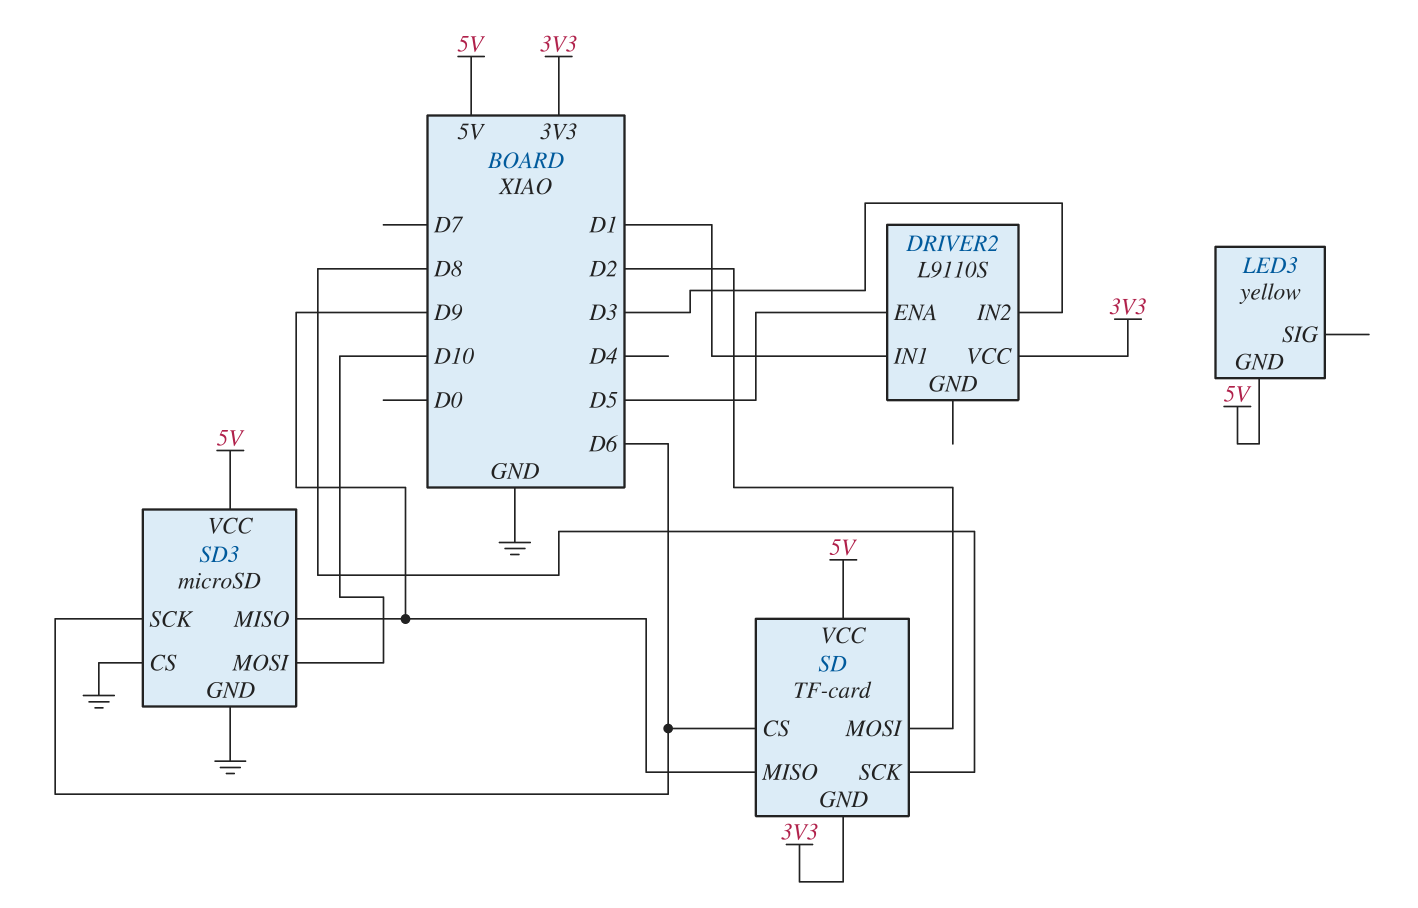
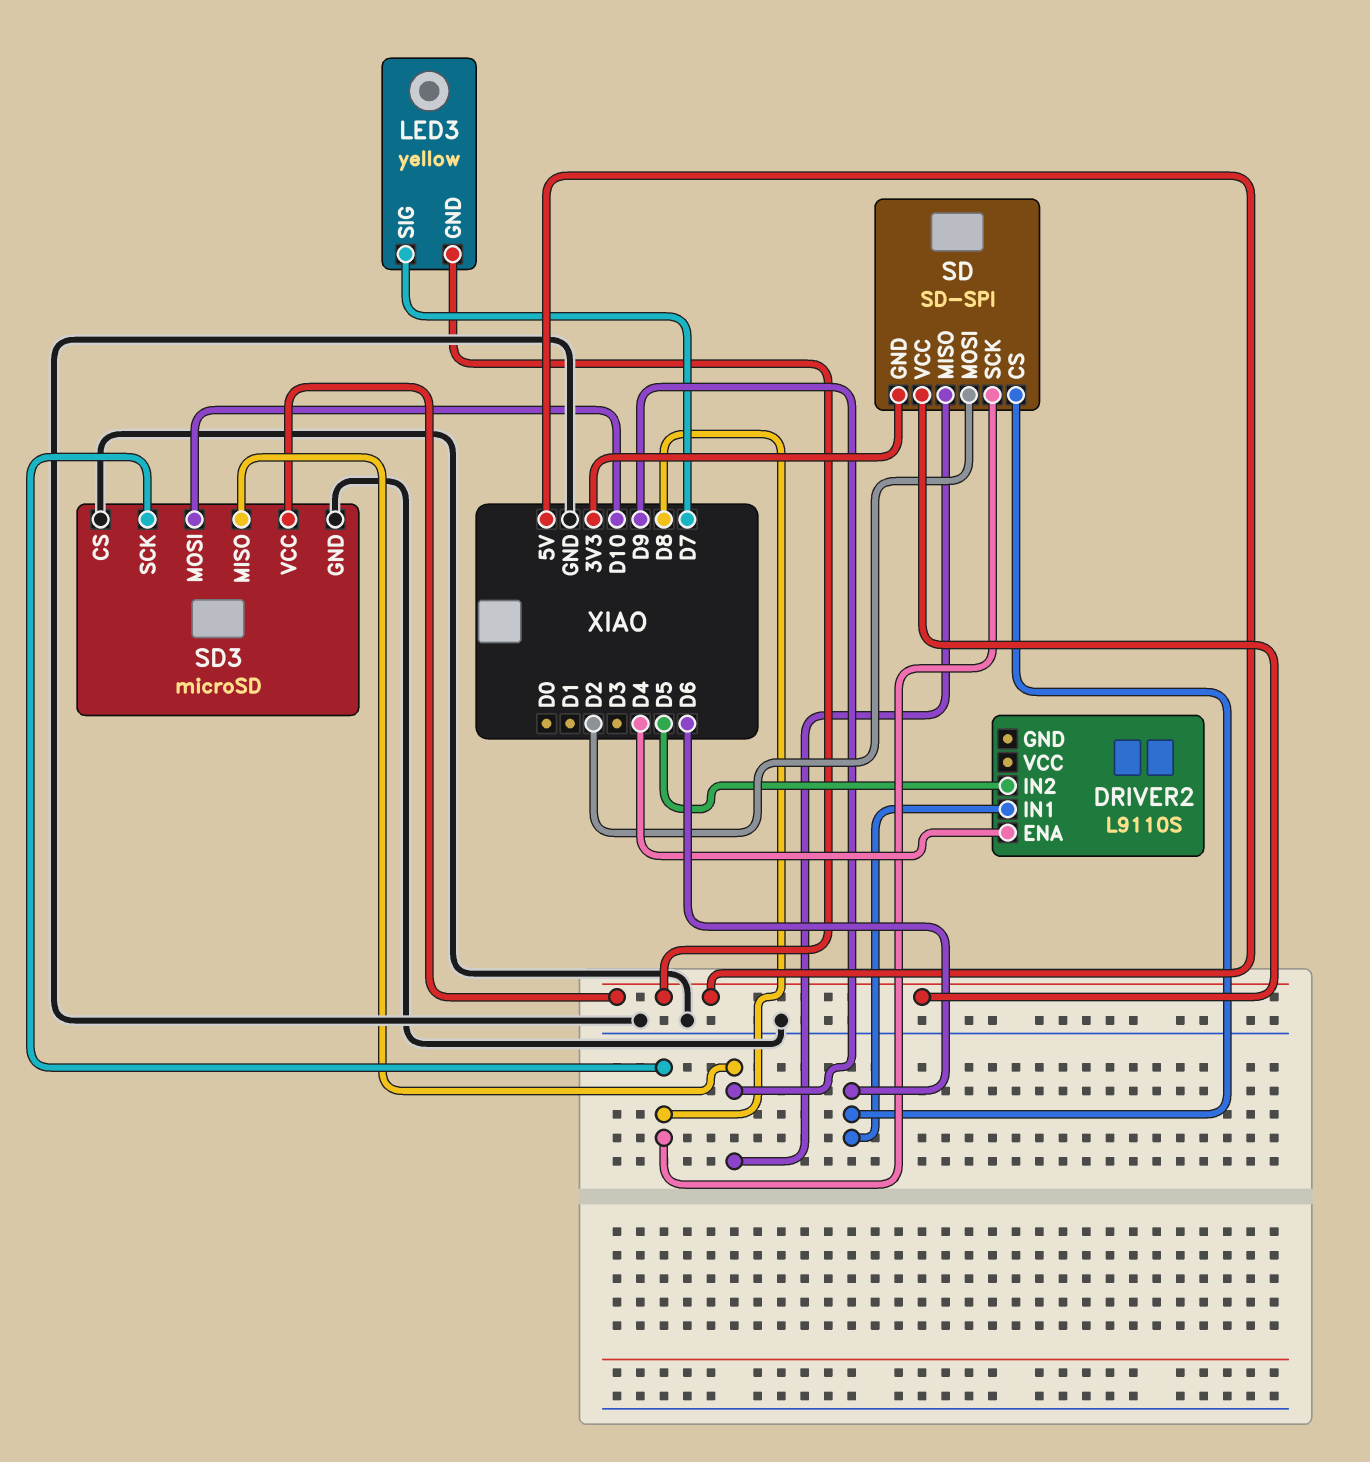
DRIVER2 pin ENA: D5 -> D4
DRIVER2 pin IN1: D1 -> D6
DRIVER2 pin IN2: D3 -> D5
DRIVER2 pin VCC: 3V3 -> none
LED3 pin SIG: none -> D7
SD: TF-card -> SD-SPI
SD3 pin SCK: D6 -> D8

